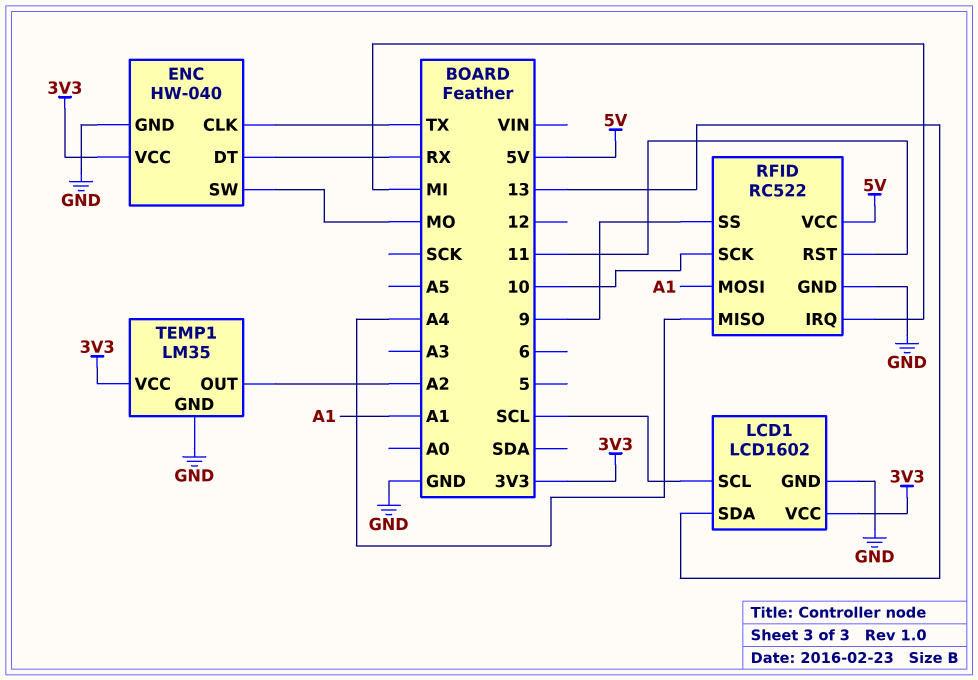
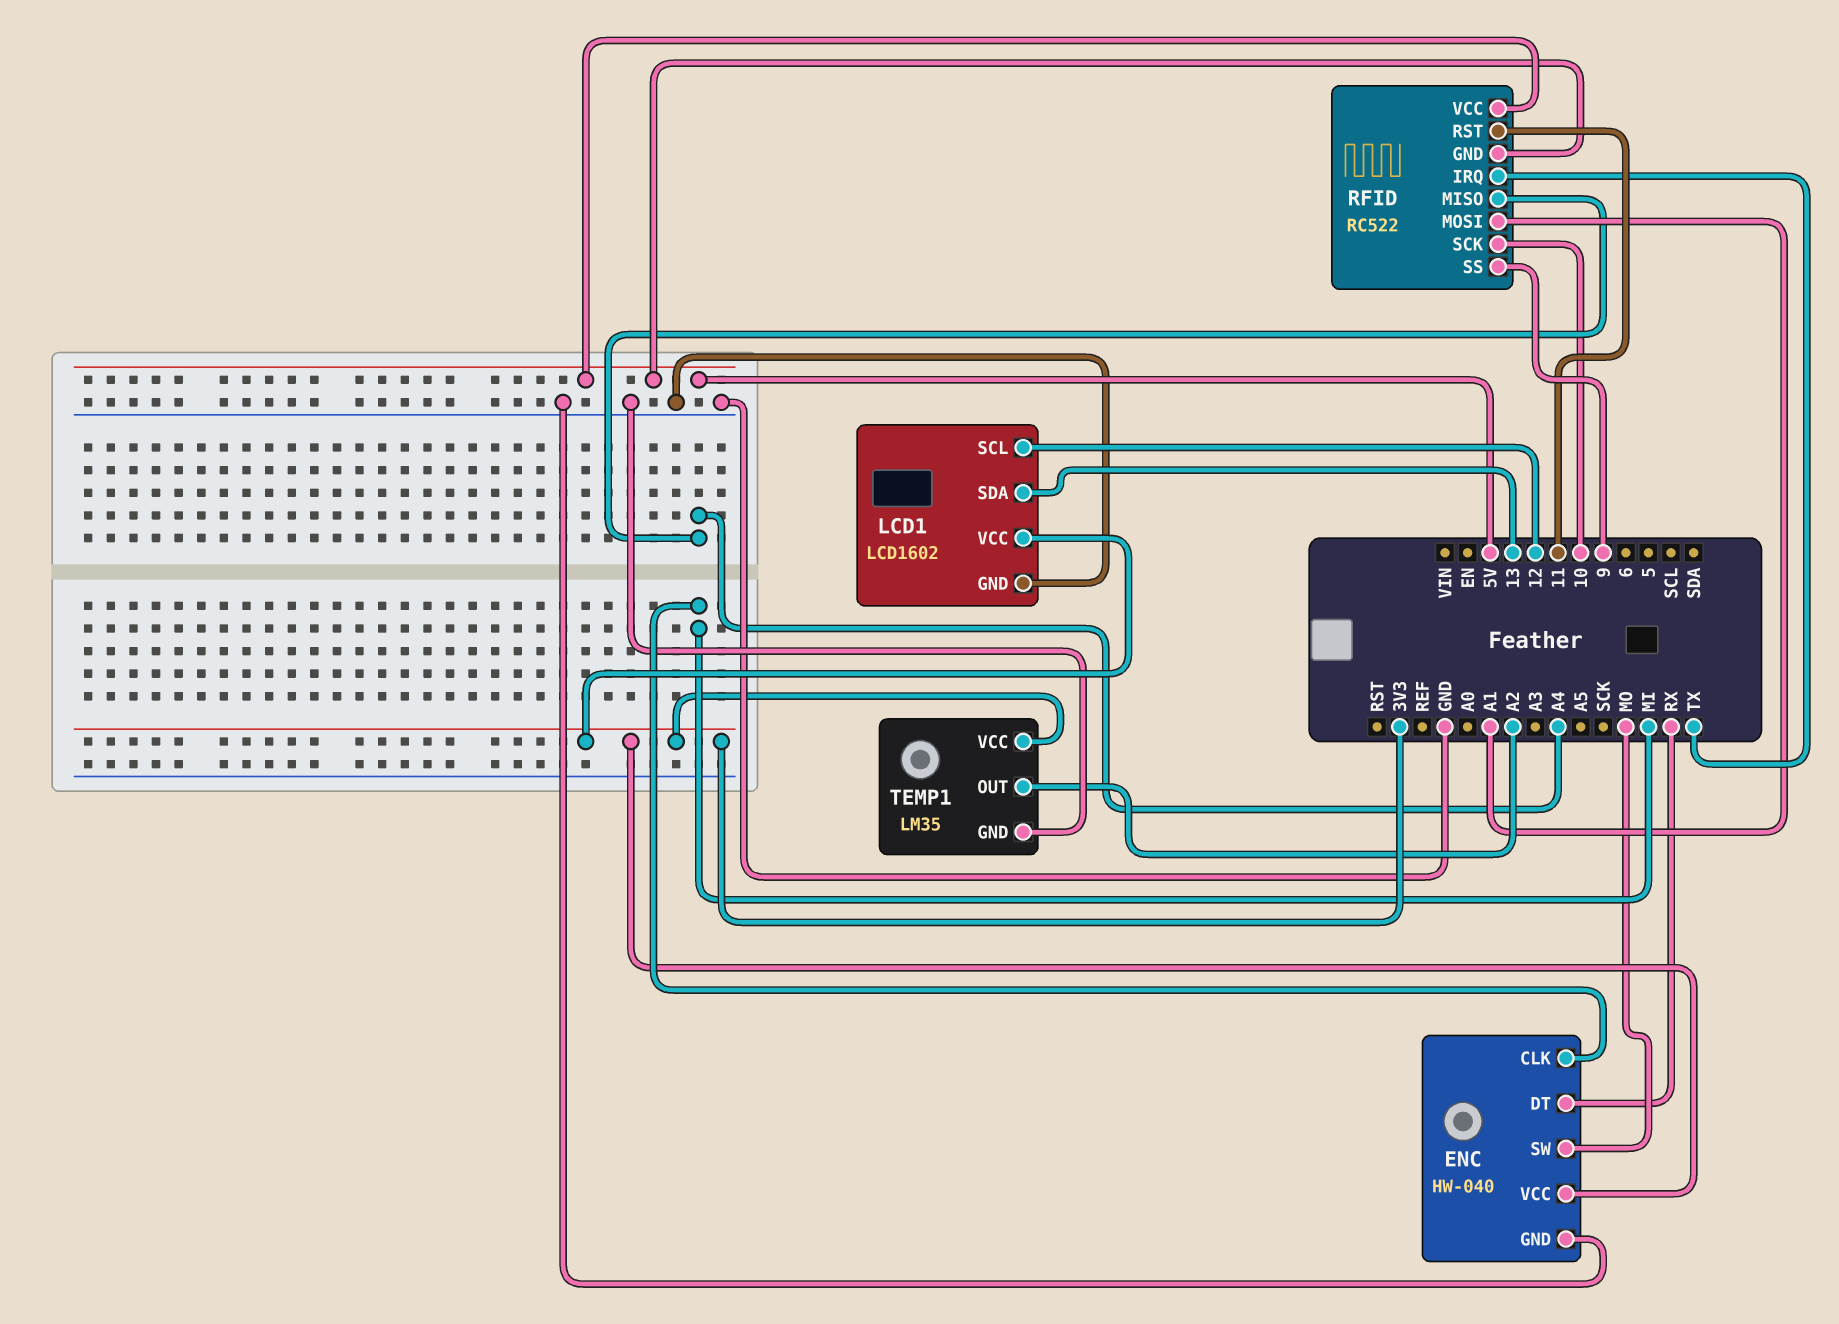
ENC pin CLK: TX -> MI
LCD1 pin SCL: SCL -> 12
RFID pin GND: GND -> 5V
RFID pin IRQ: MI -> TX

